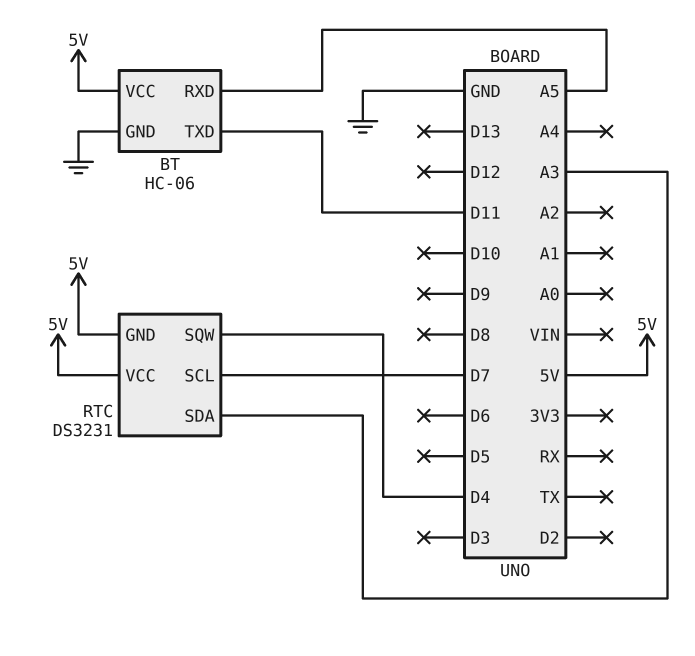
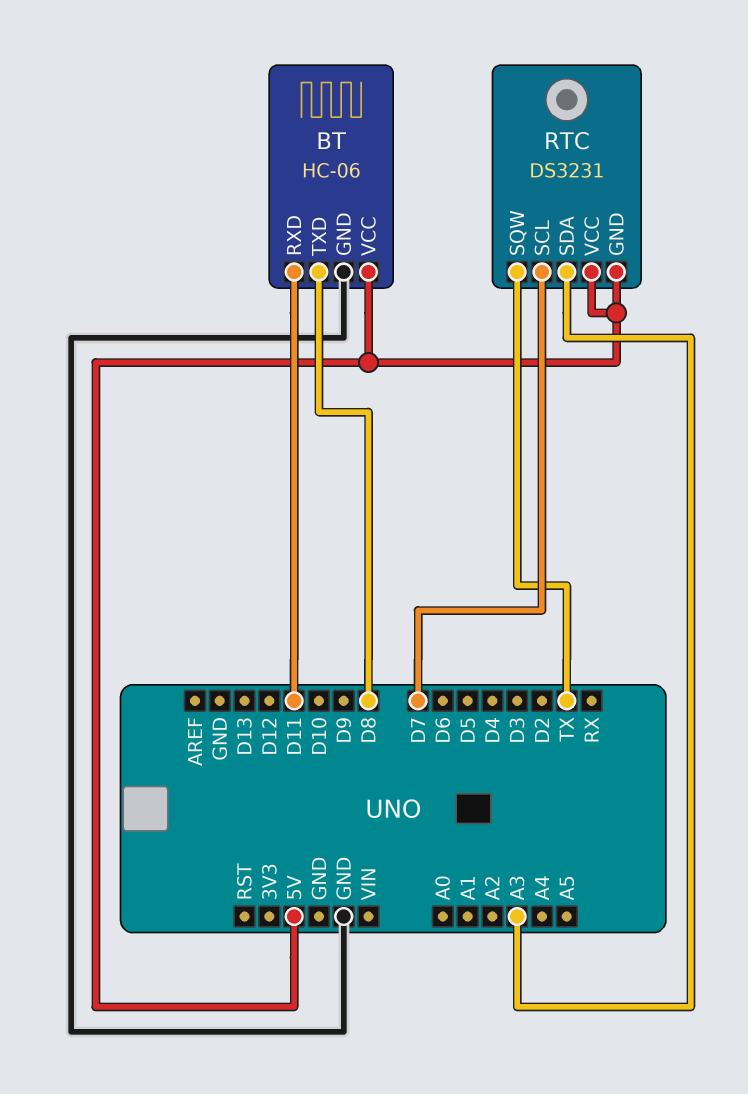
BT pin RXD: A5 -> D11
BT pin TXD: D11 -> D8
RTC pin SQW: D4 -> TX

